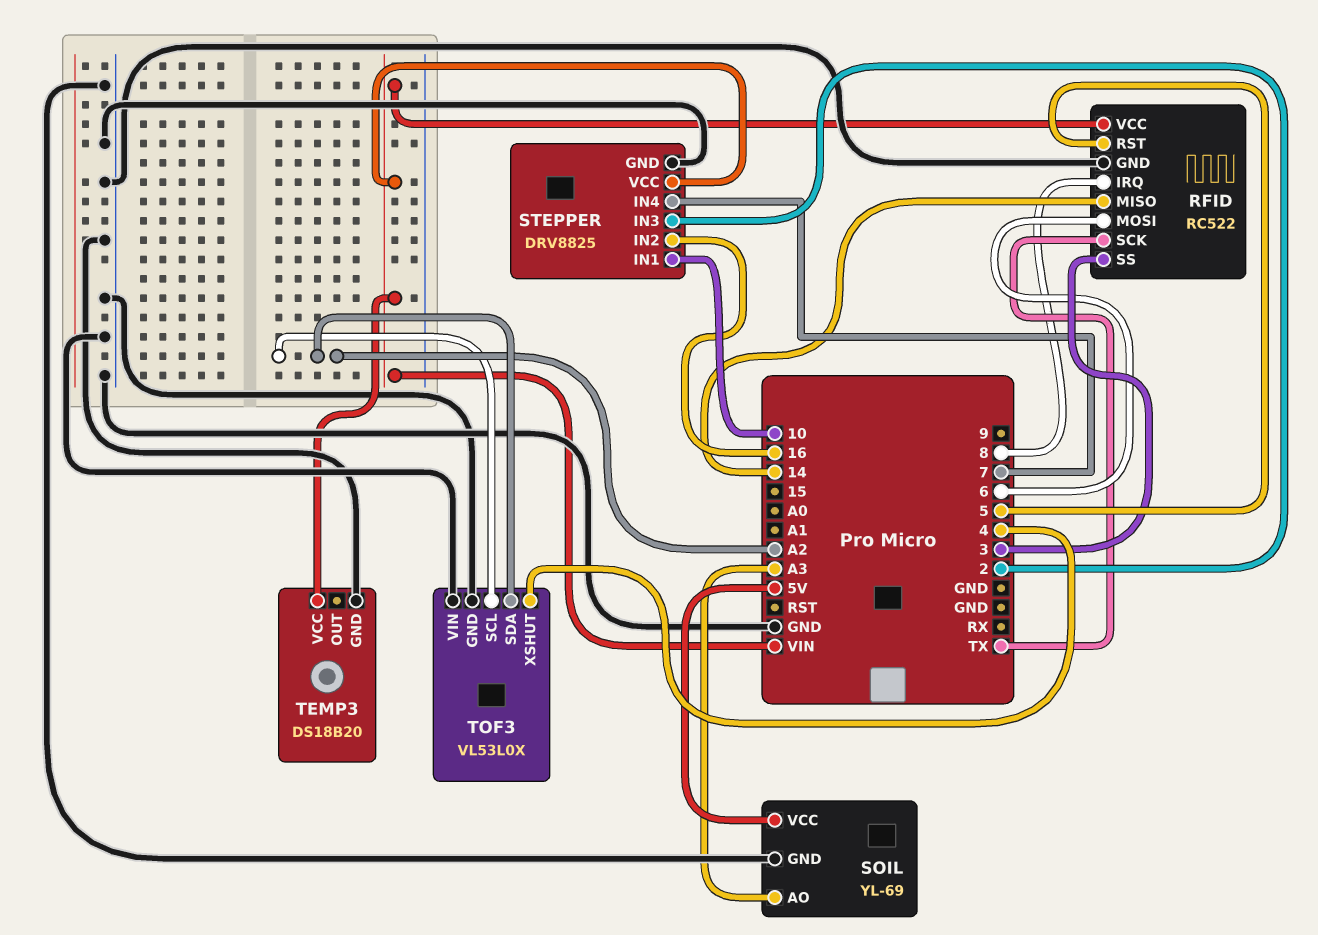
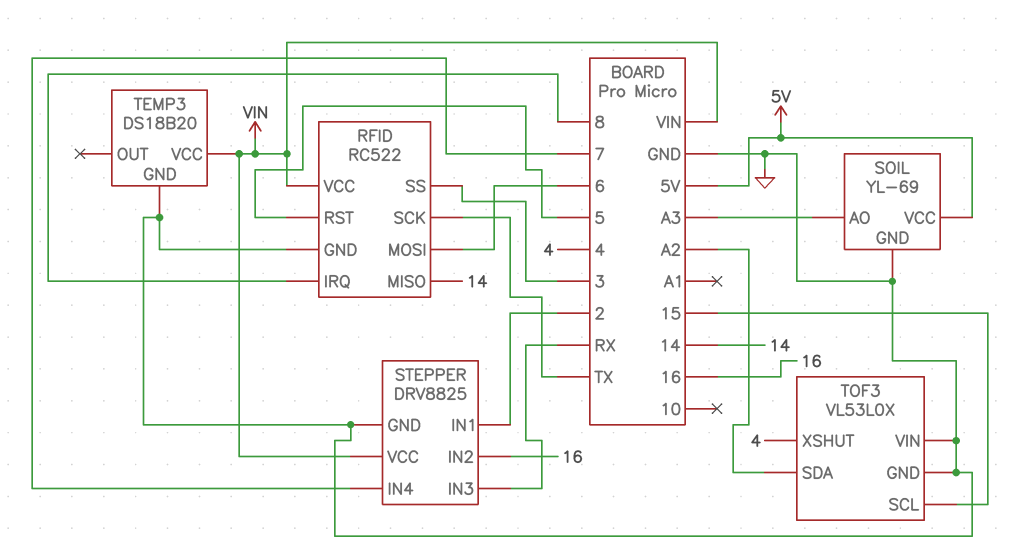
STEPPER pin IN1: 10 -> 2
STEPPER pin IN3: 2 -> RX
TOF3 pin SCL: A2 -> 15

